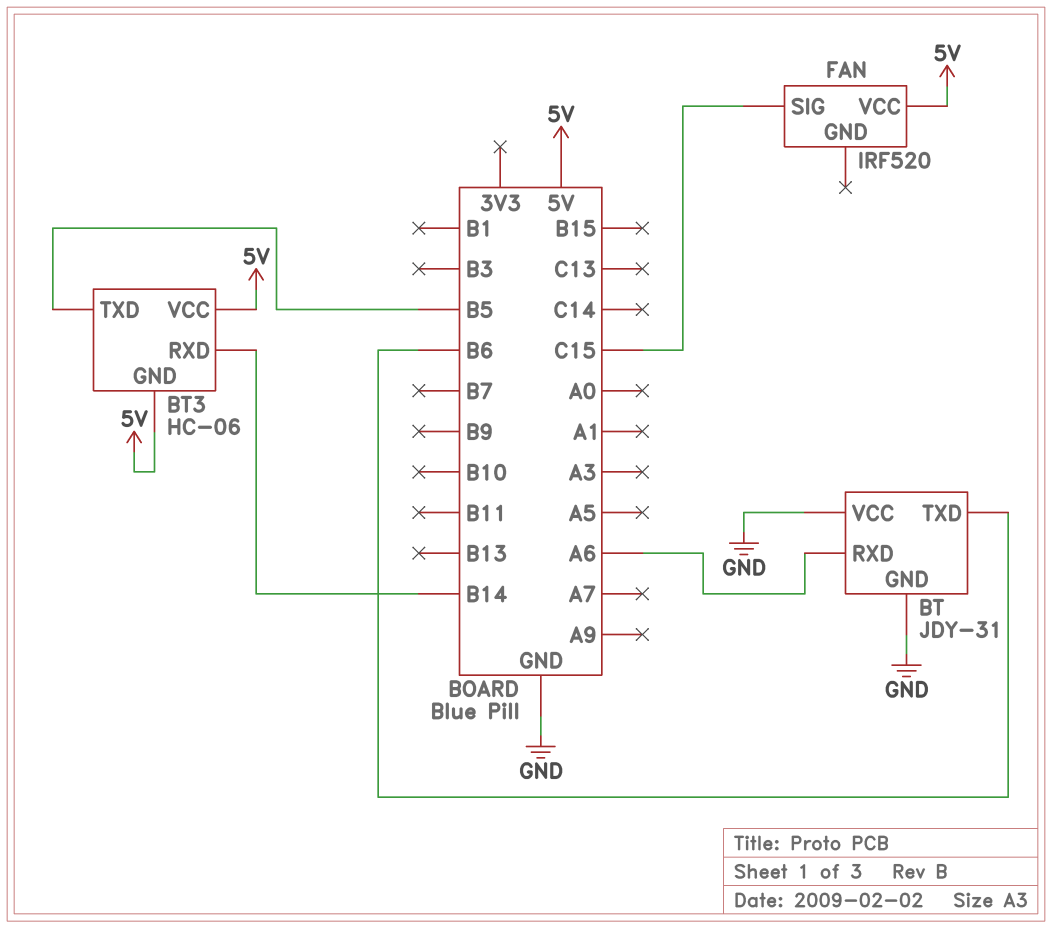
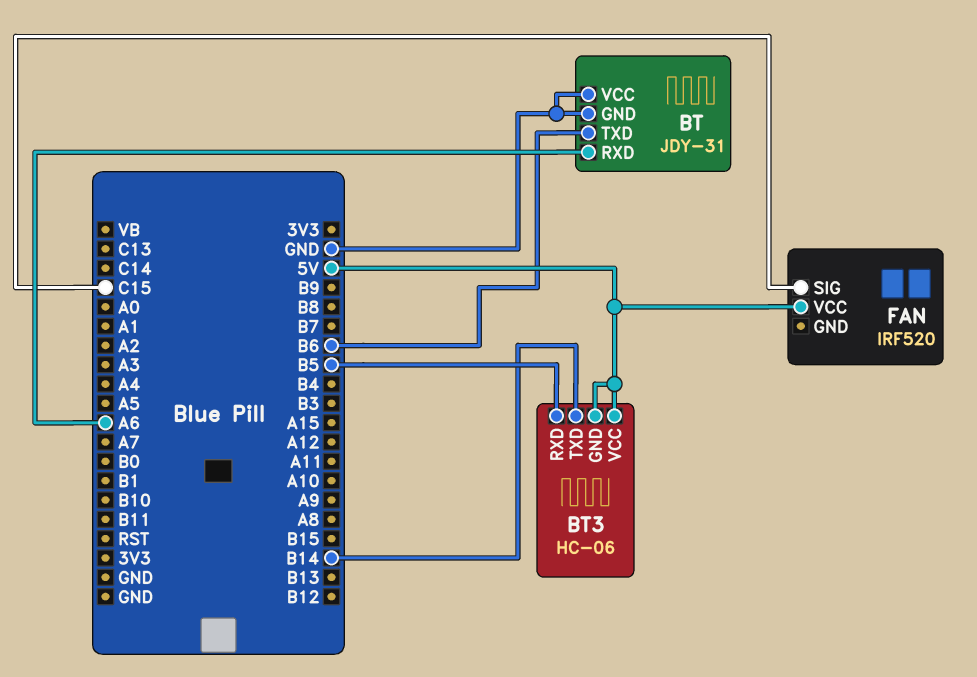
BT3 pin RXD: B14 -> B5
BT3 pin TXD: B5 -> B14

